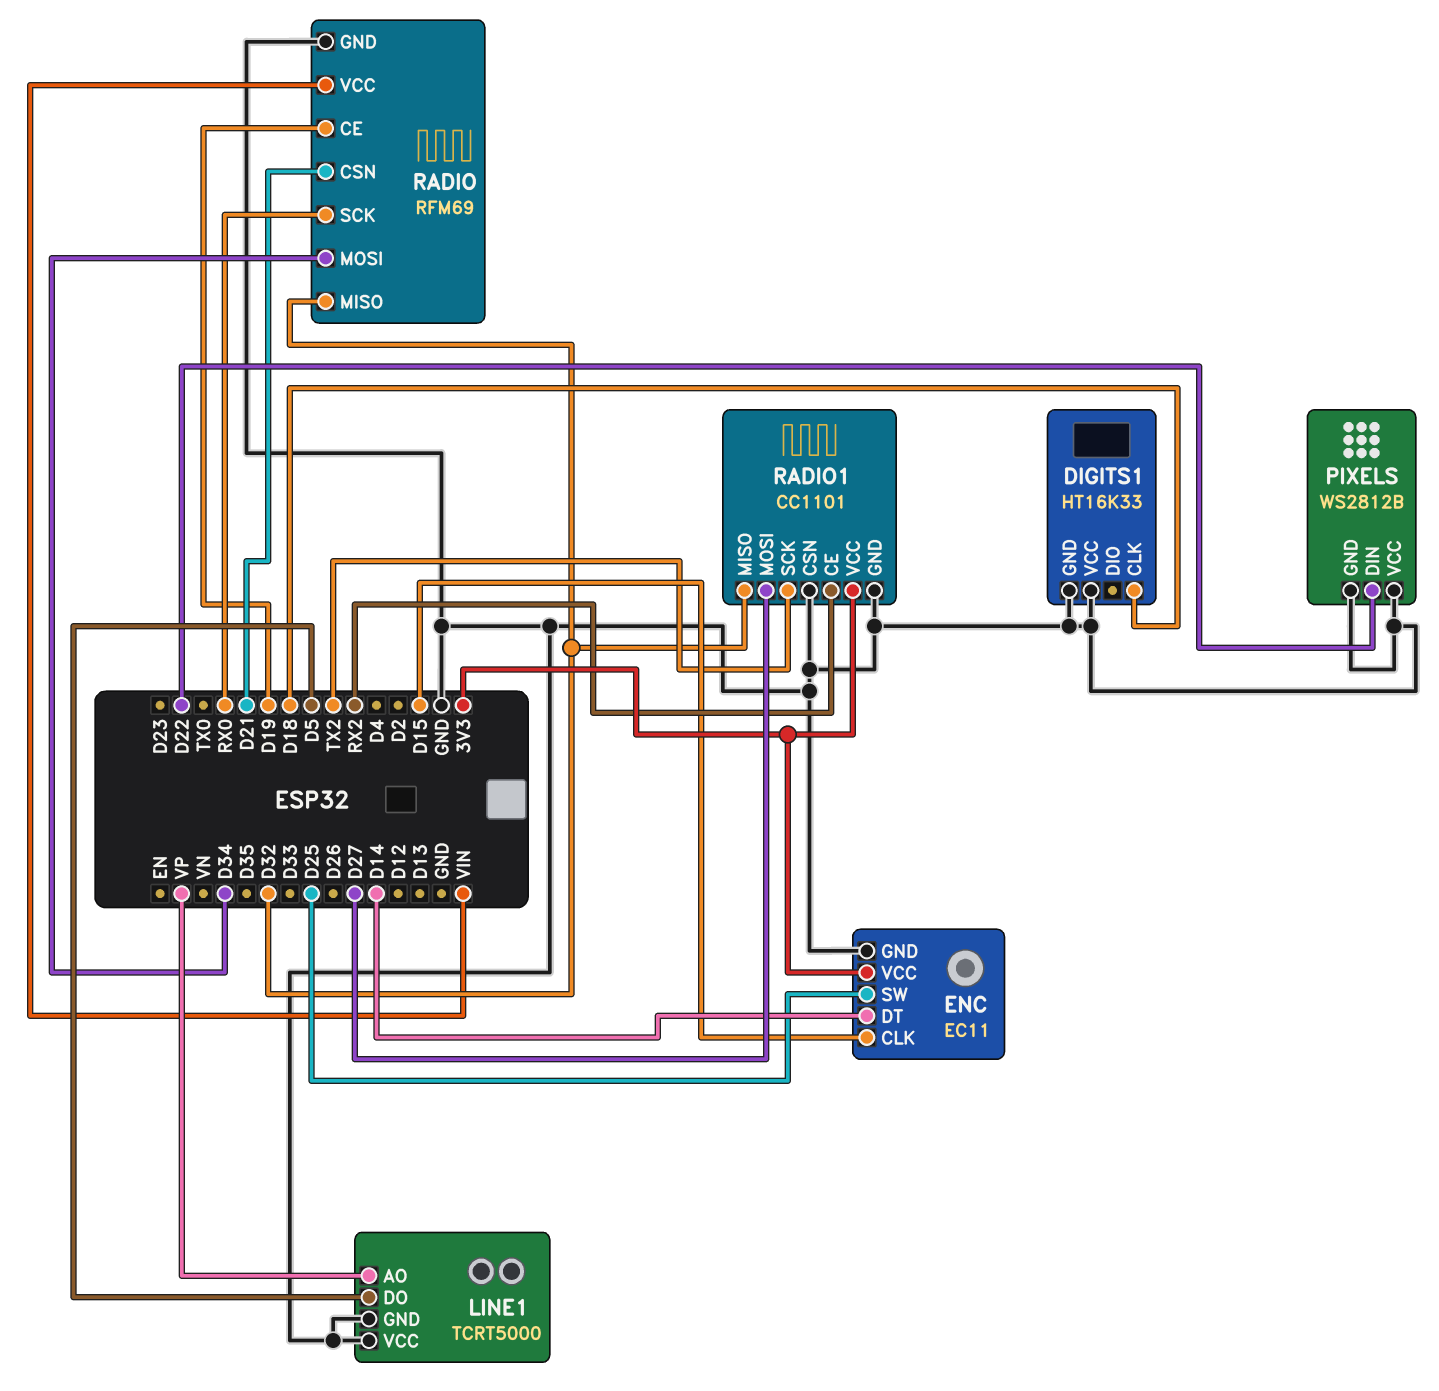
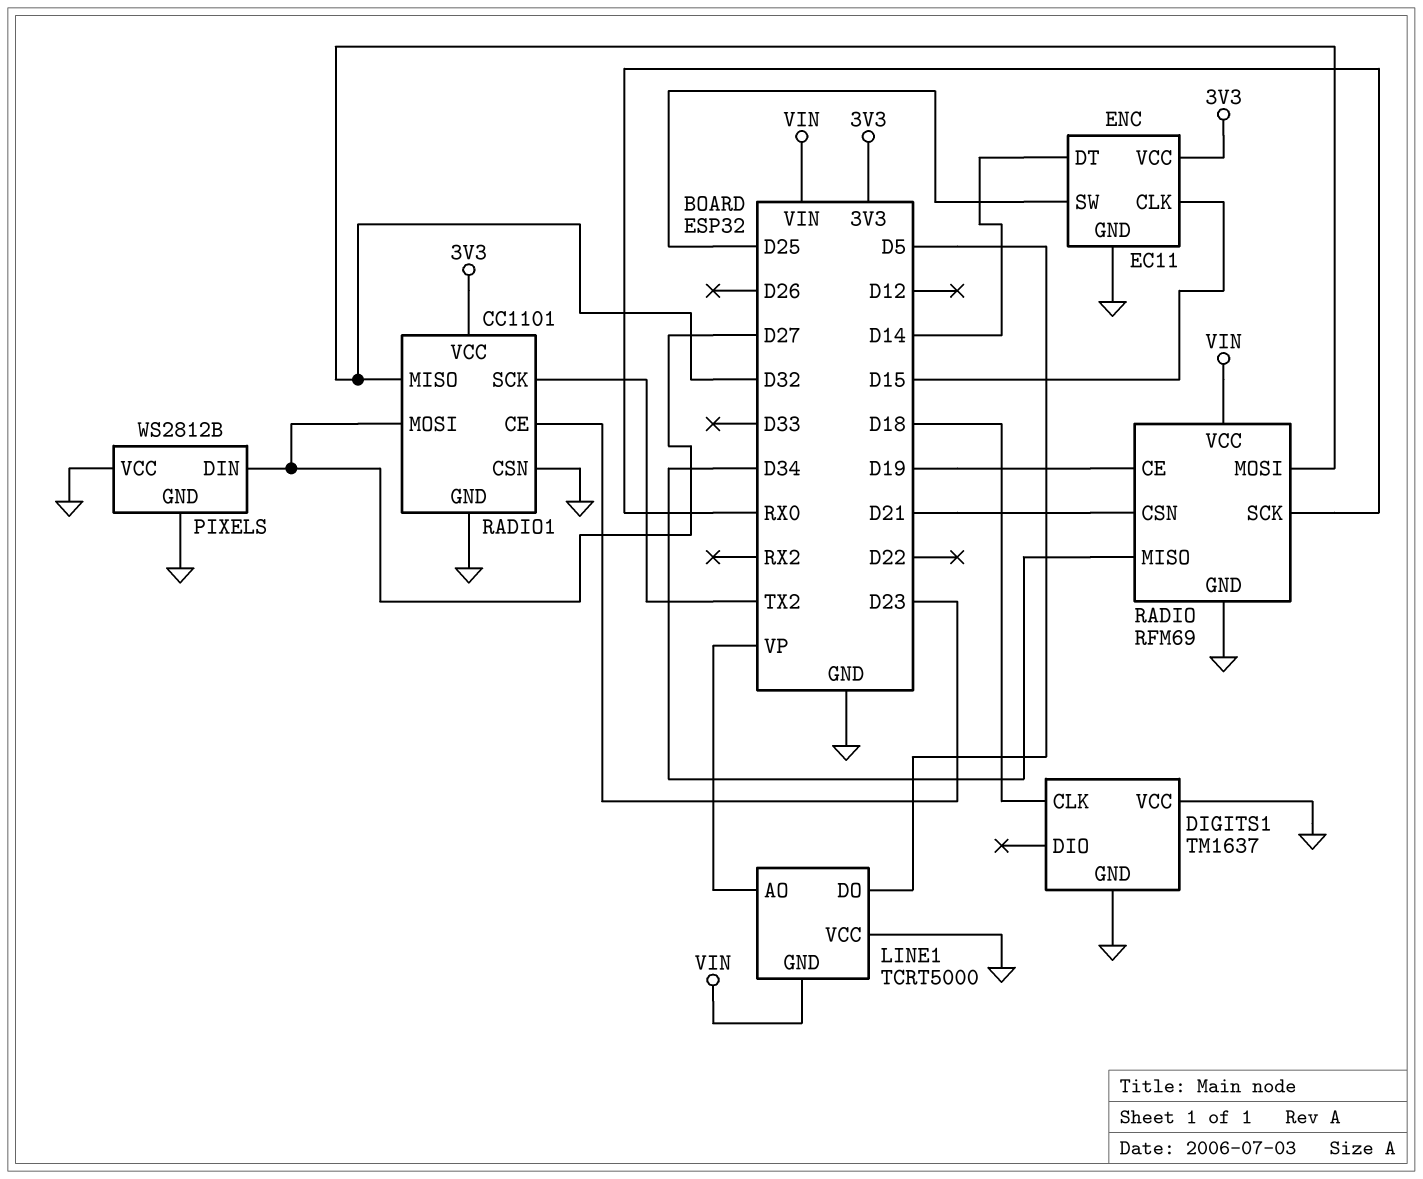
DIGITS1: HT16K33 -> TM1637
LINE1 pin GND: GND -> VIN
PIXELS pin DIN: D22 -> D27
RADIO pin MISO: D32 -> D34
RADIO pin MOSI: D34 -> D32
RADIO1 pin CE: RX2 -> D23

